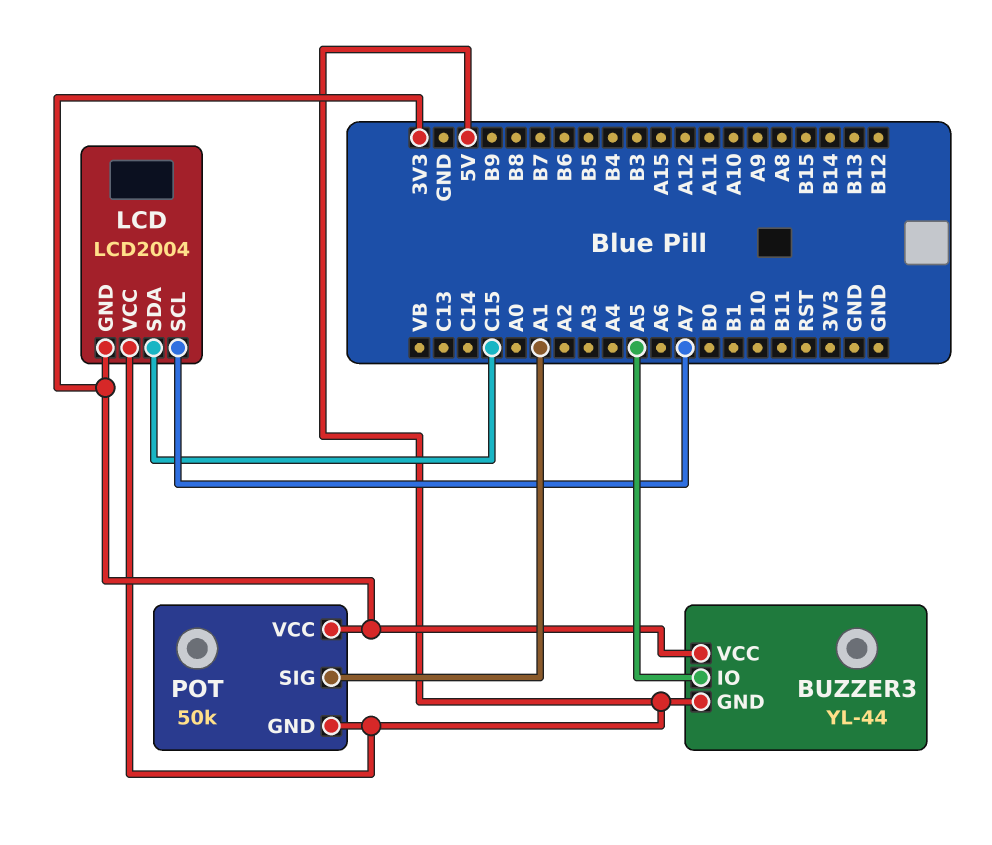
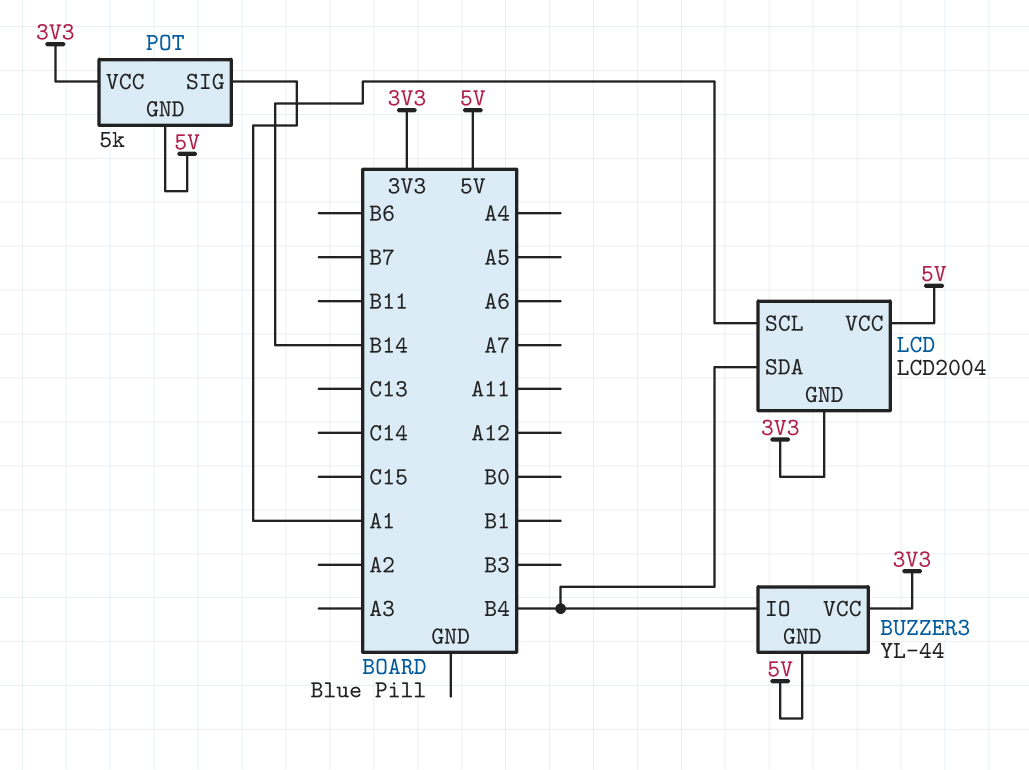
BUZZER3 pin IO: A5 -> B4
LCD pin SCL: A7 -> B14
LCD pin SDA: C15 -> B4
POT: 50k -> 5k

